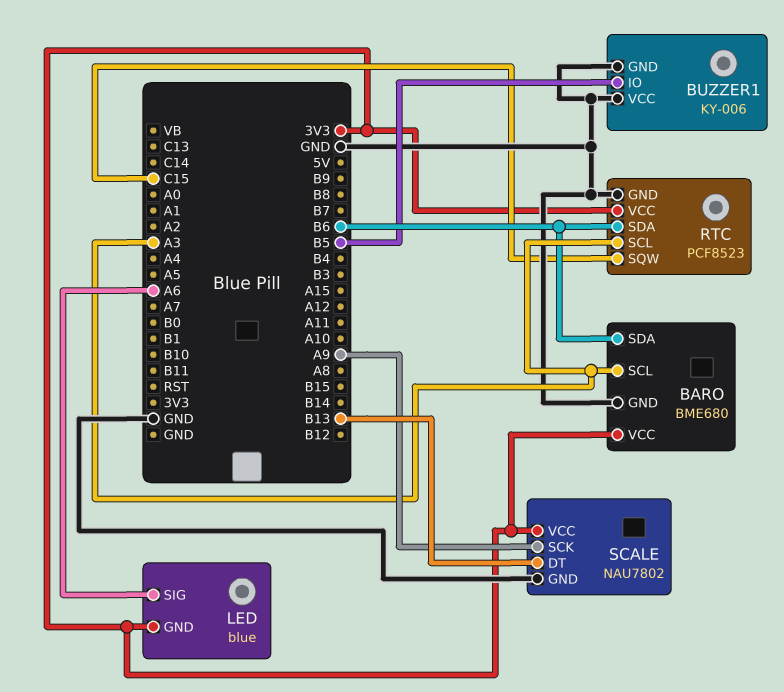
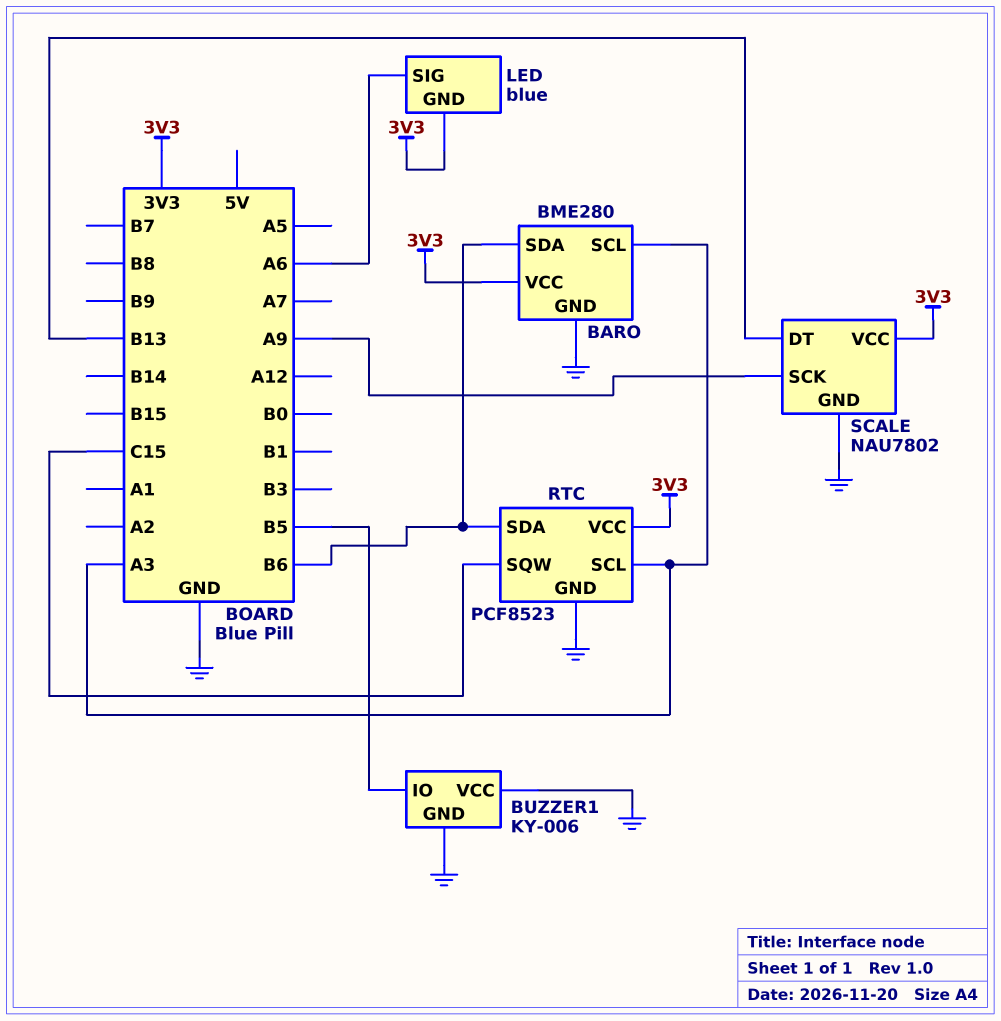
BARO: BME680 -> BME280

